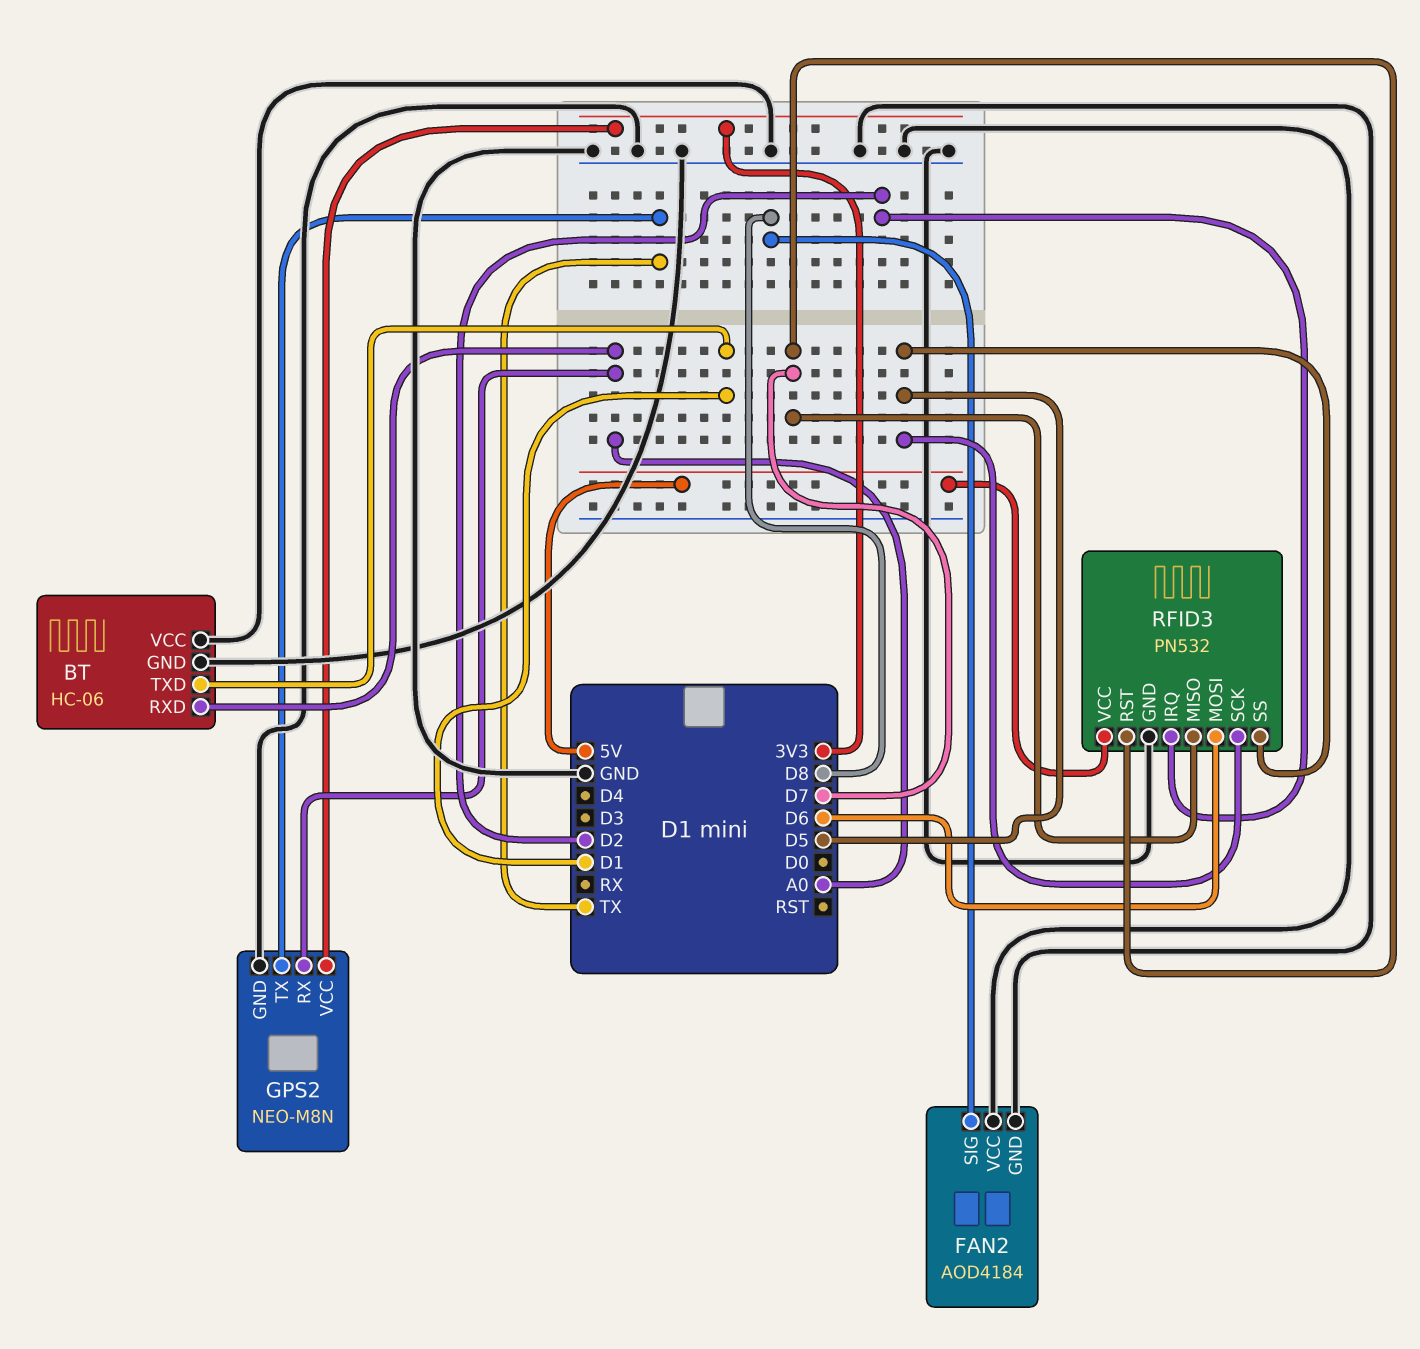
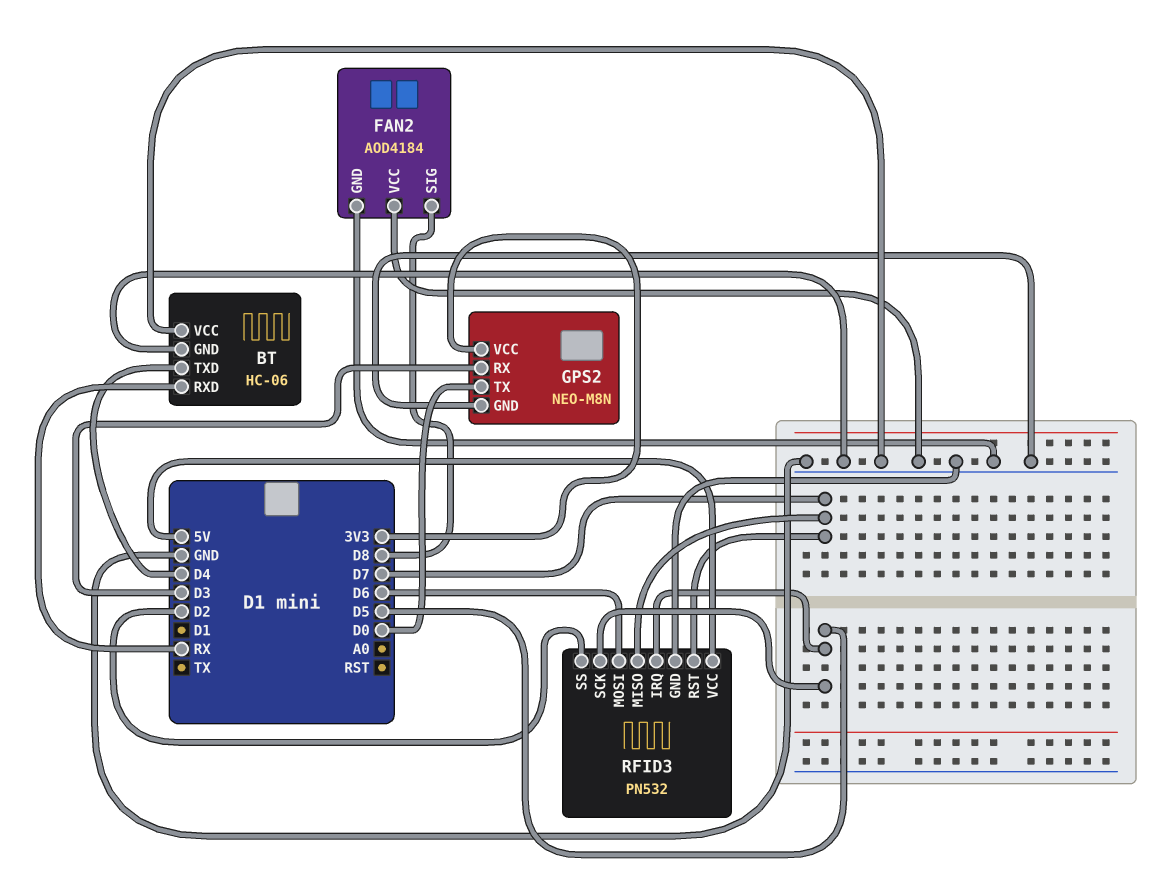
BT pin RXD: A0 -> RX
BT pin TXD: D1 -> D4
GPS2 pin RX: A0 -> D3
GPS2 pin TX: TX -> D0
RFID3 pin IRQ: D2 -> D5
RFID3 pin SS: D5 -> D2

